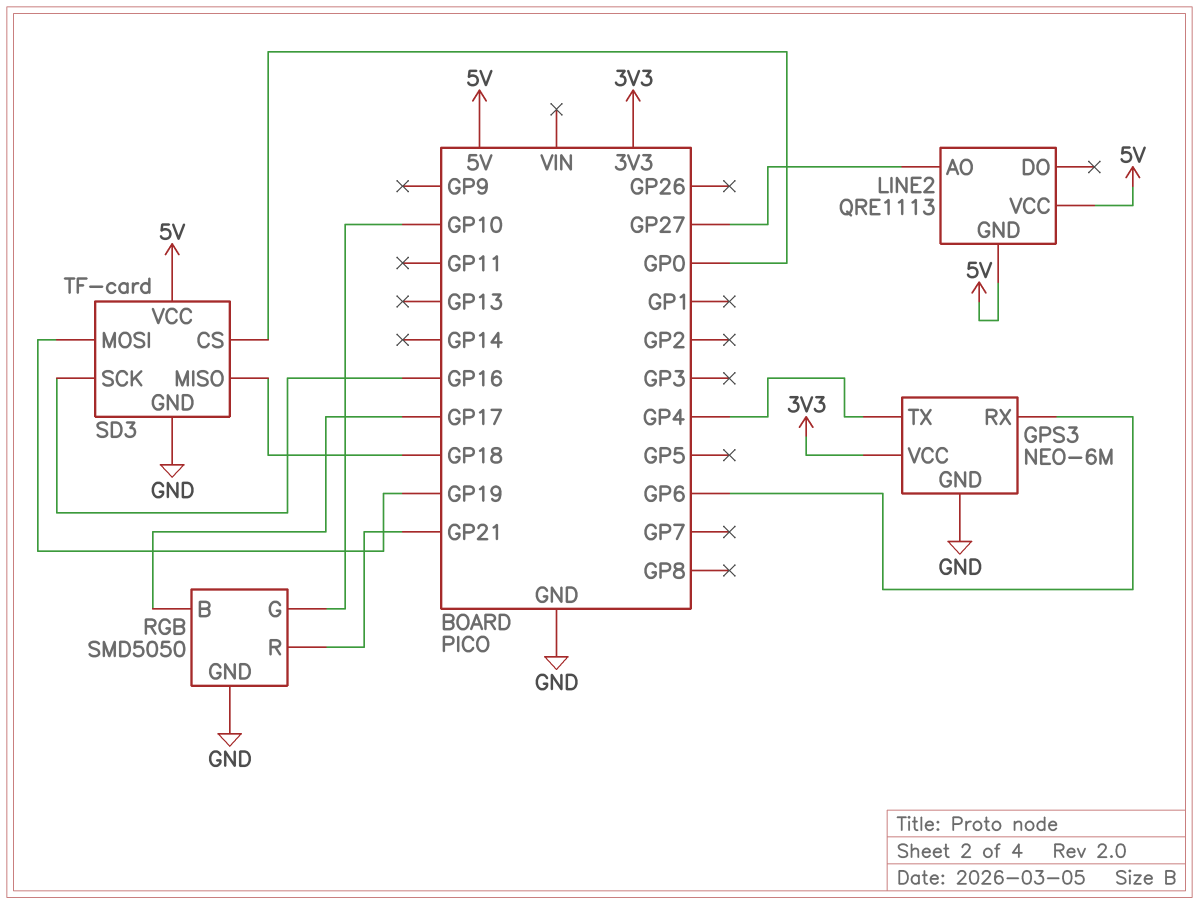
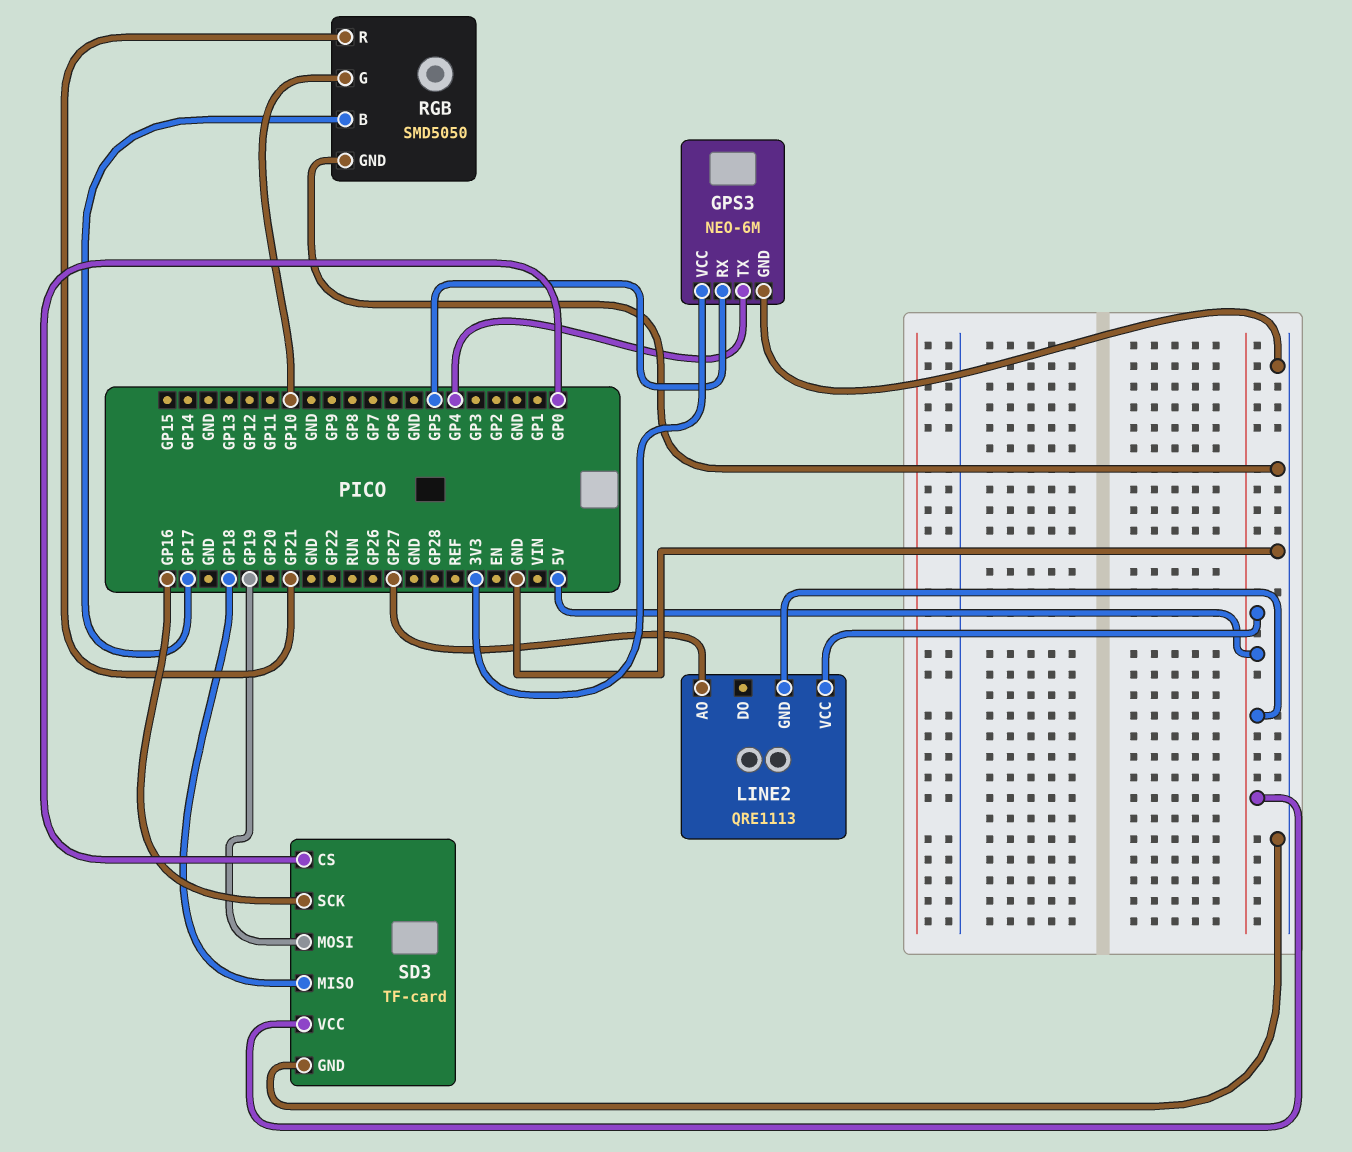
GPS3 pin RX: GP6 -> GP5

